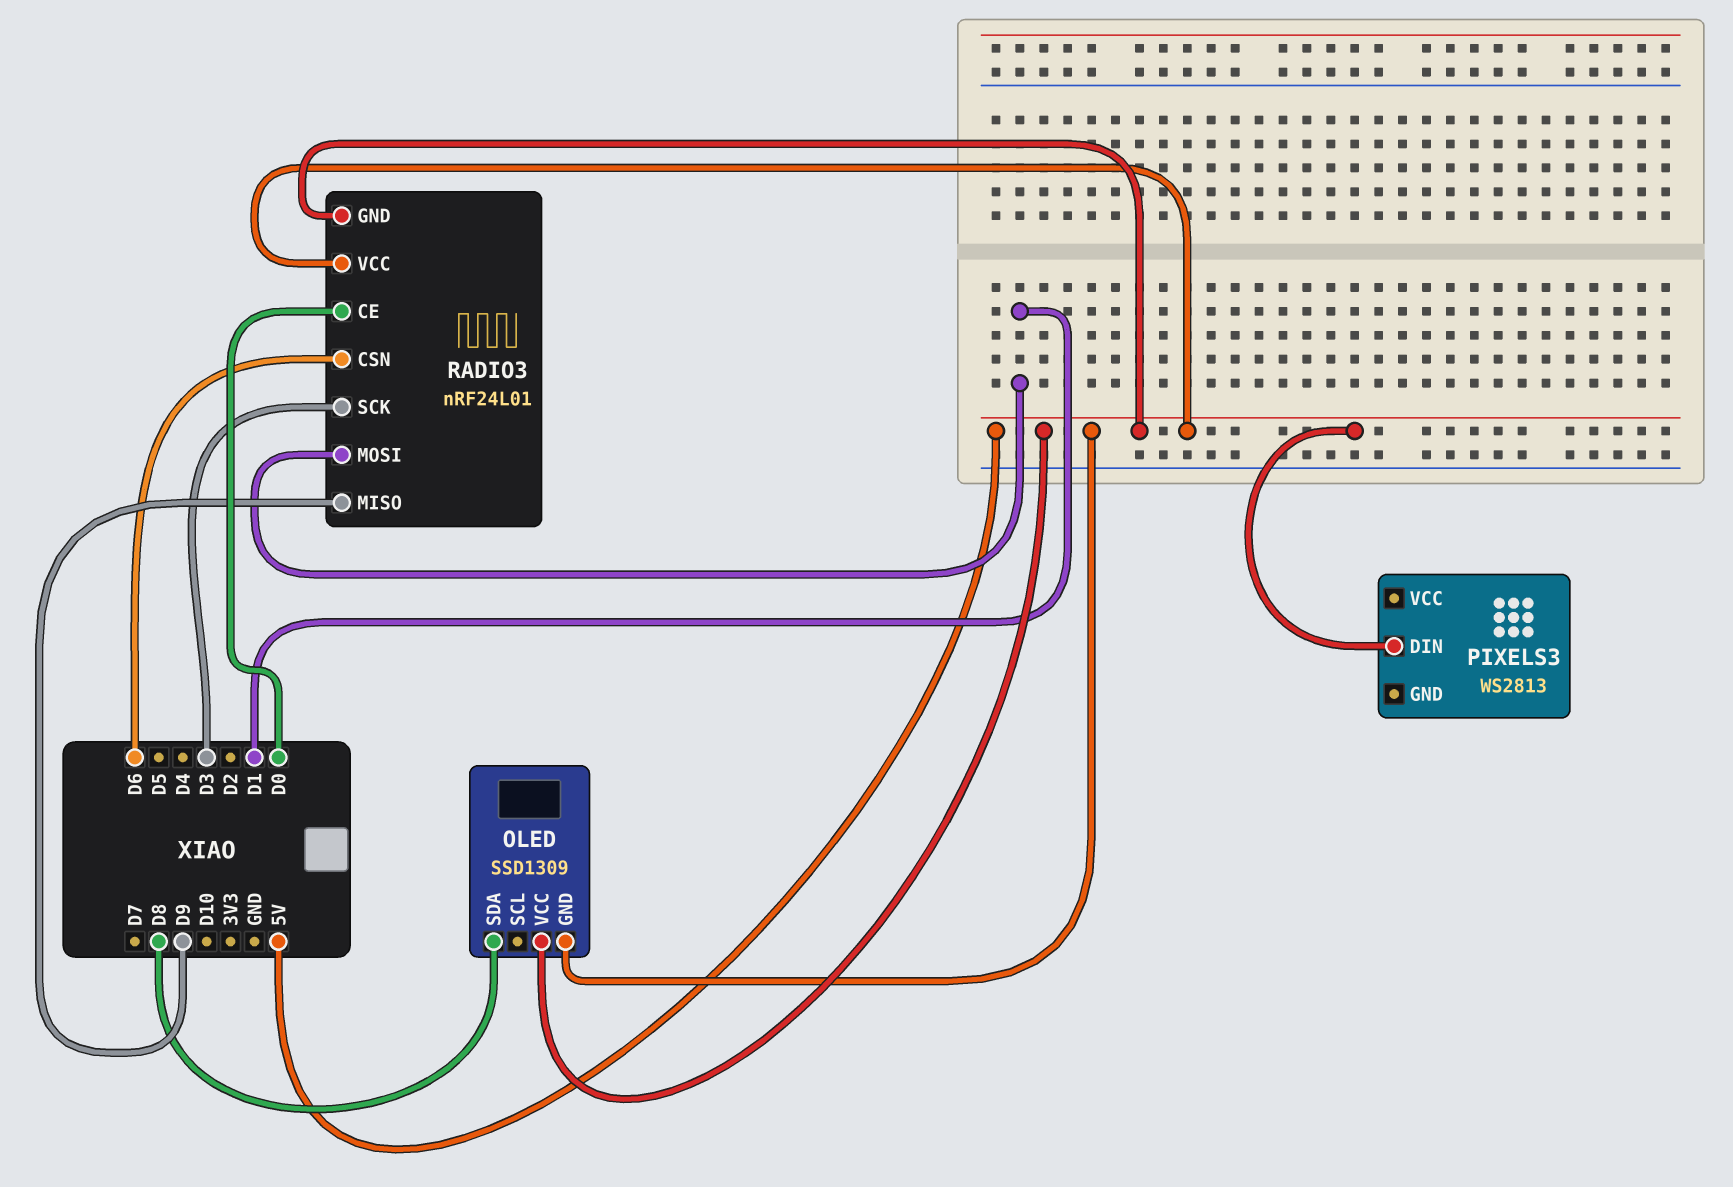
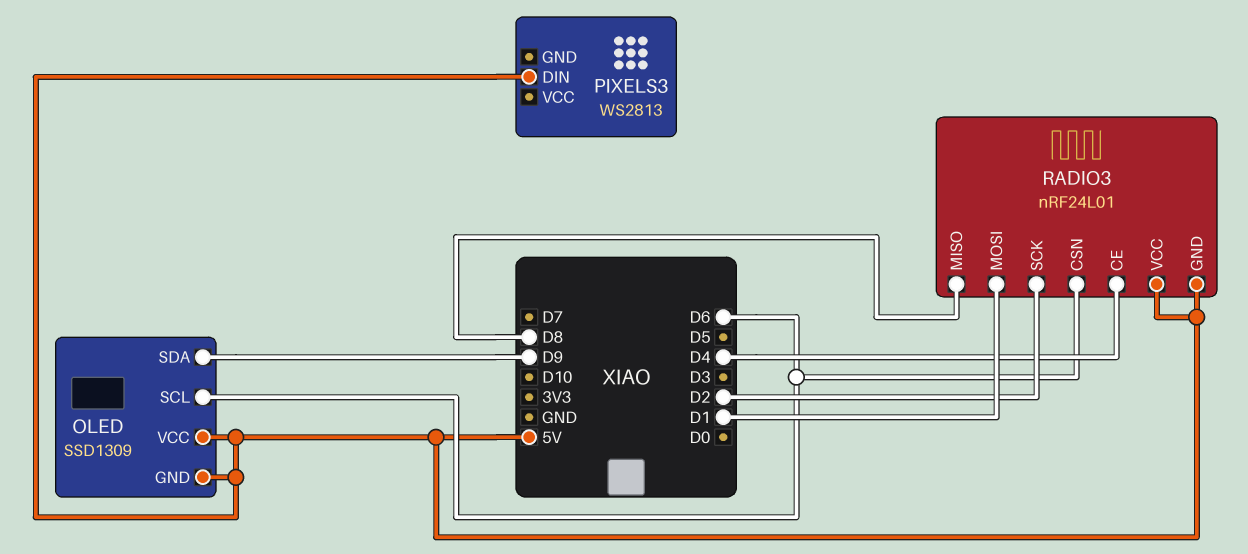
OLED pin SCL: none -> D6
OLED pin SDA: D8 -> D9
RADIO3 pin CE: D0 -> D4
RADIO3 pin MISO: D9 -> D8
RADIO3 pin SCK: D3 -> D2

